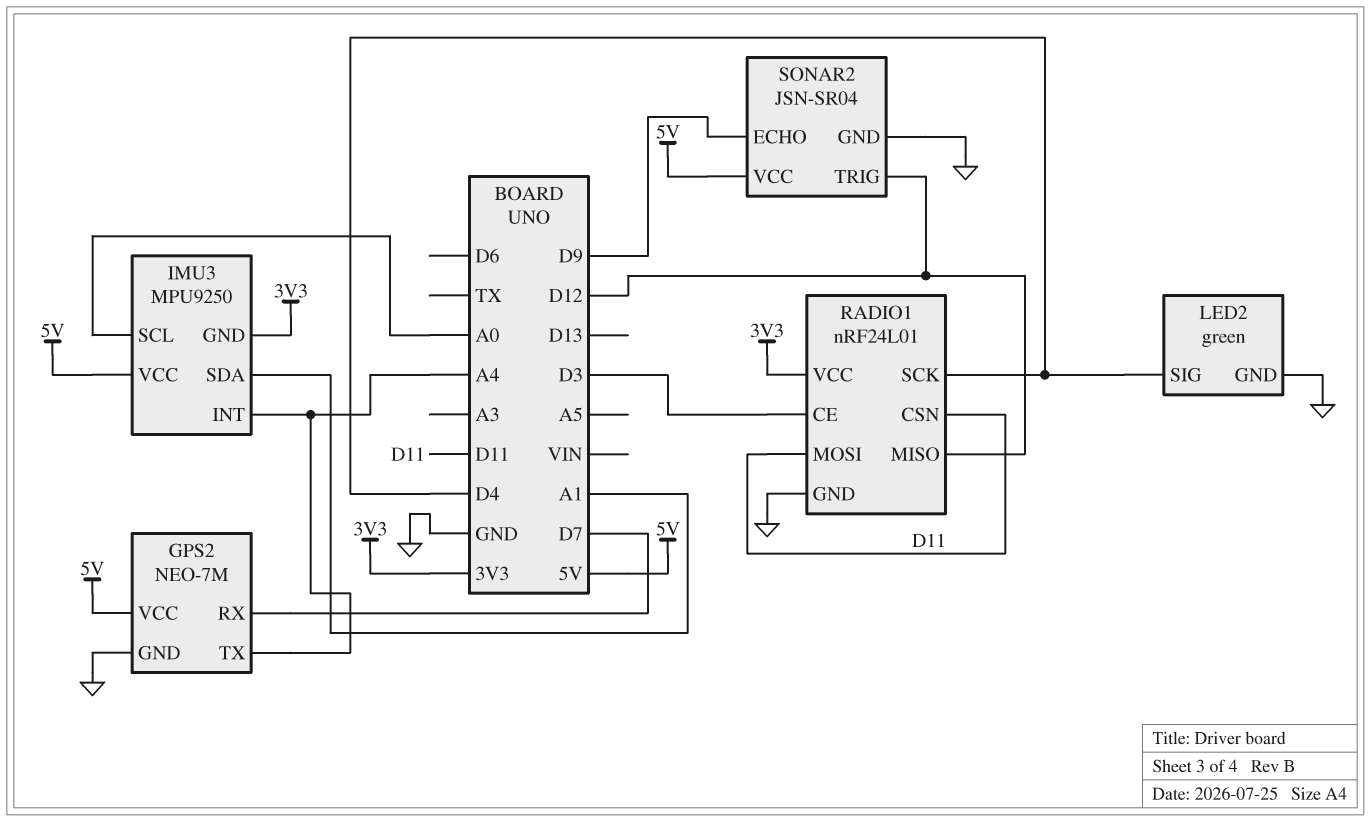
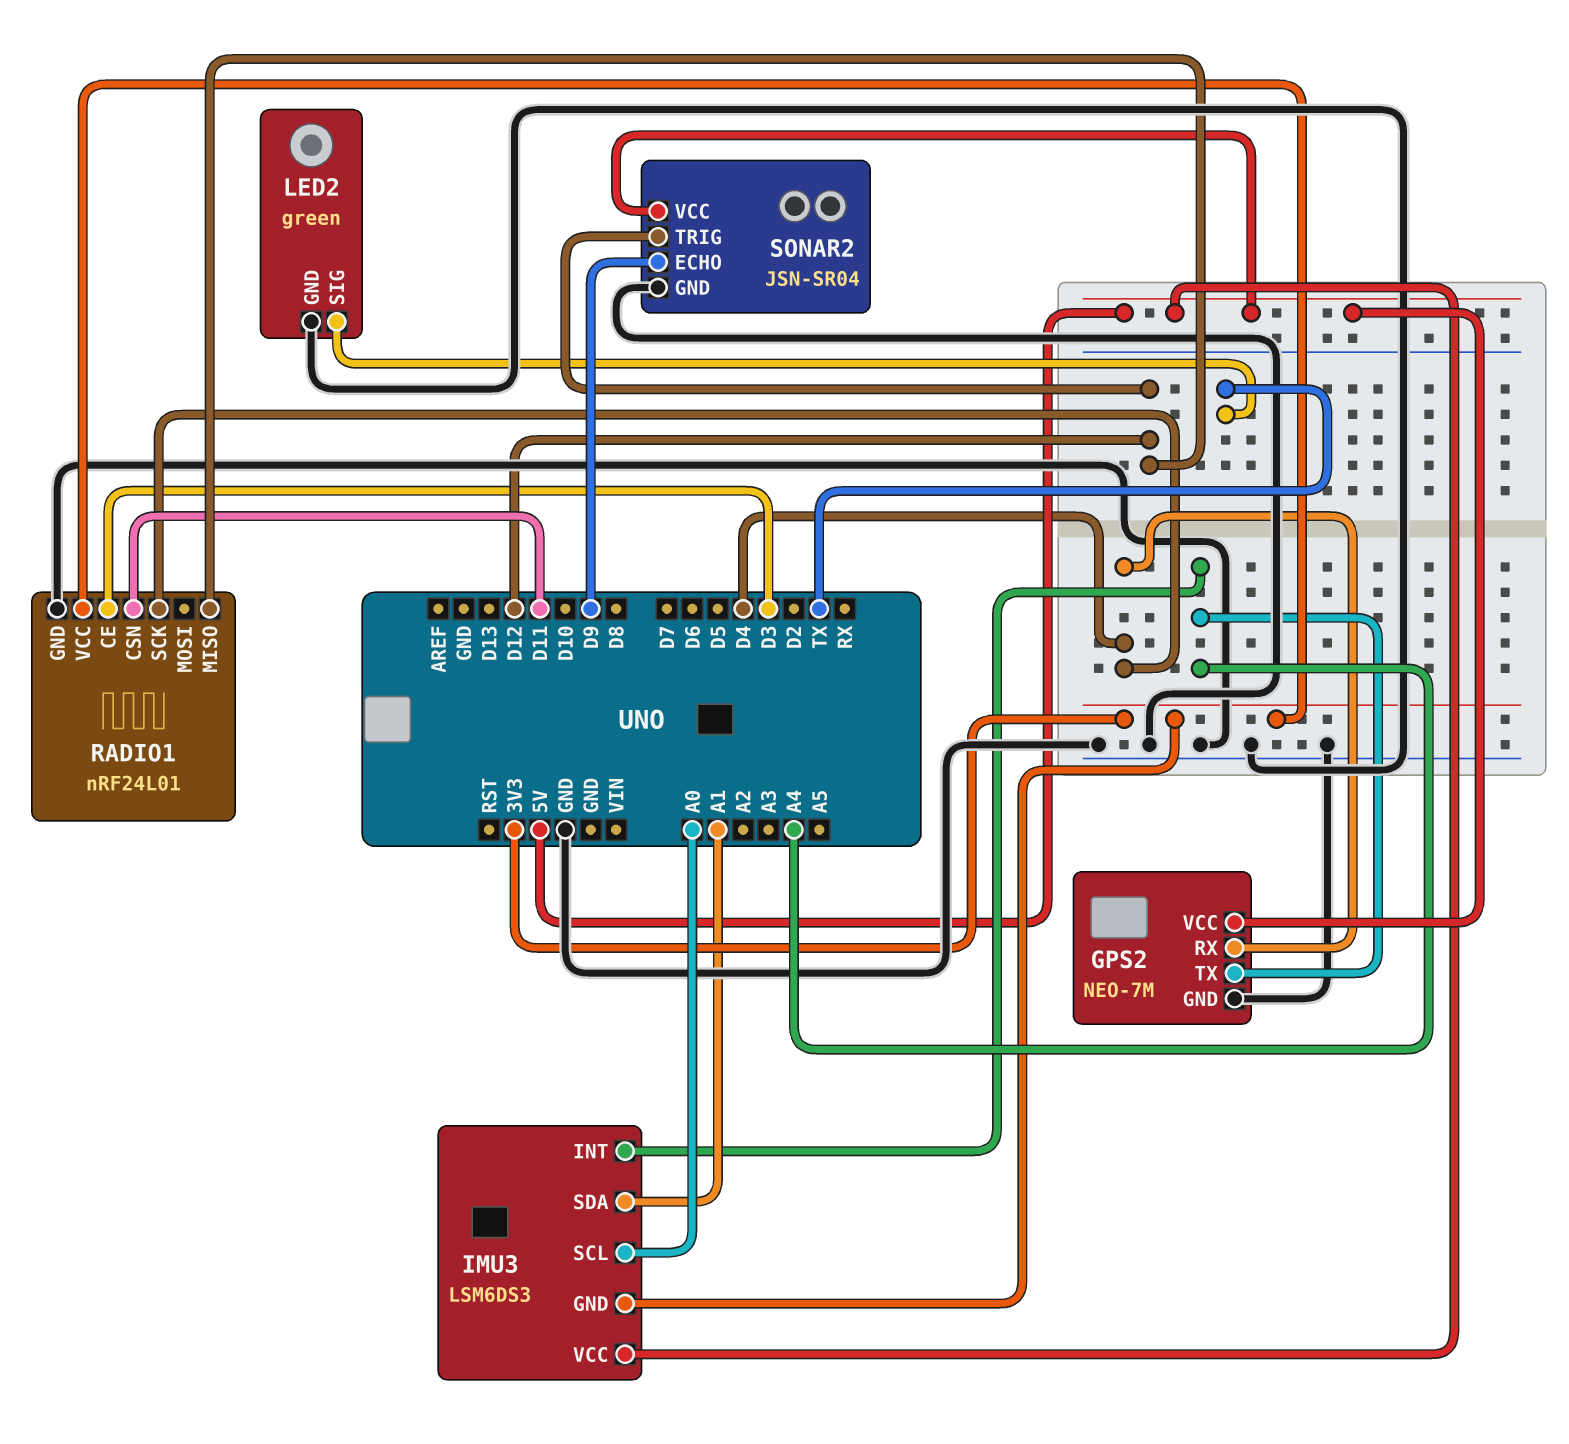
GPS2 pin RX: D7 -> D4
IMU3: MPU9250 -> LSM6DS3
LED2 pin SIG: D4 -> TX
RADIO1 pin MOSI: D11 -> none

